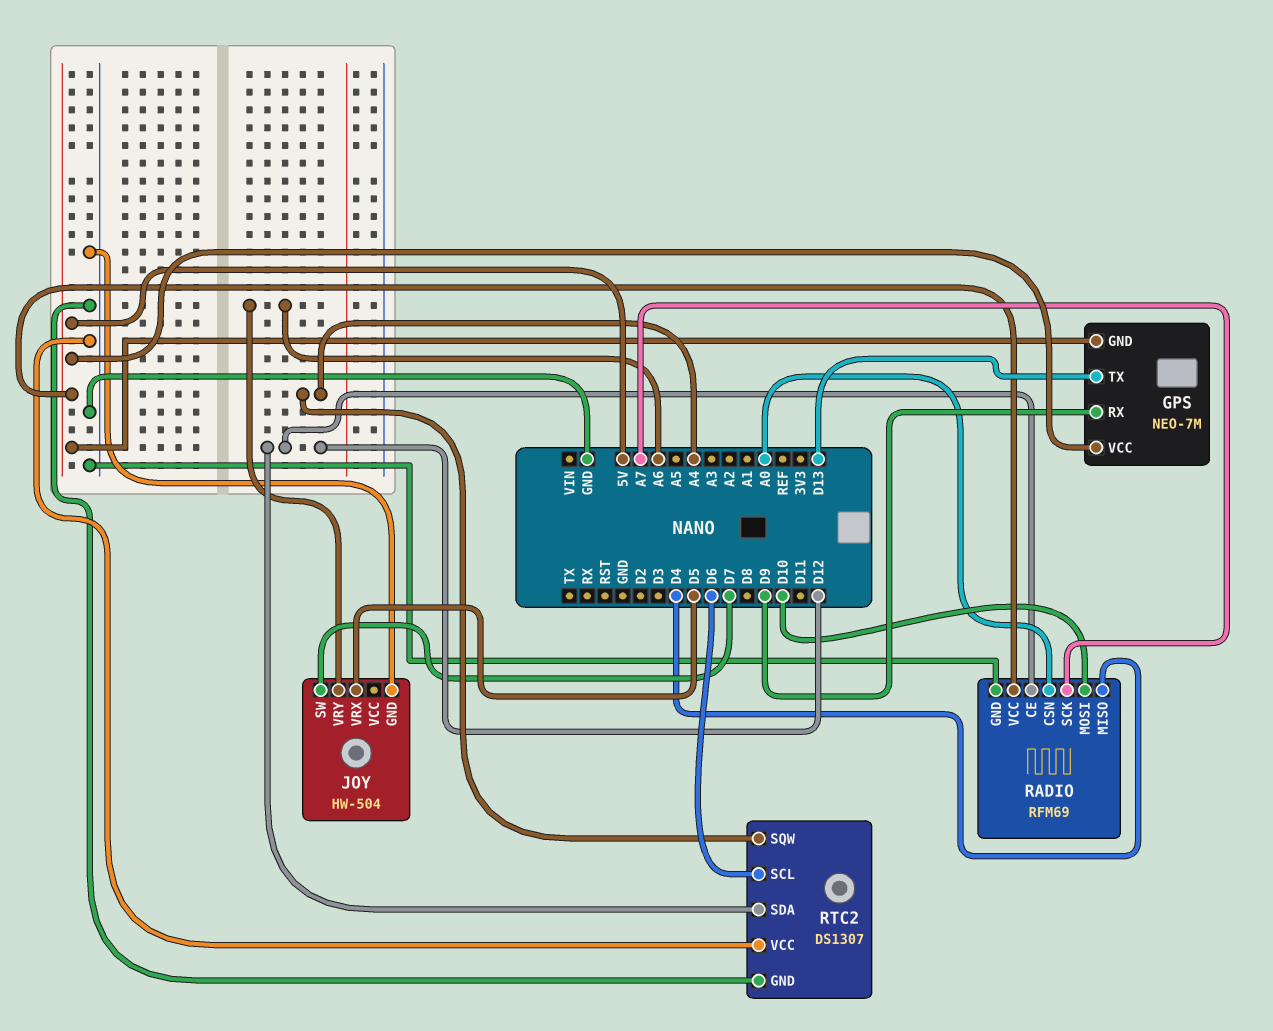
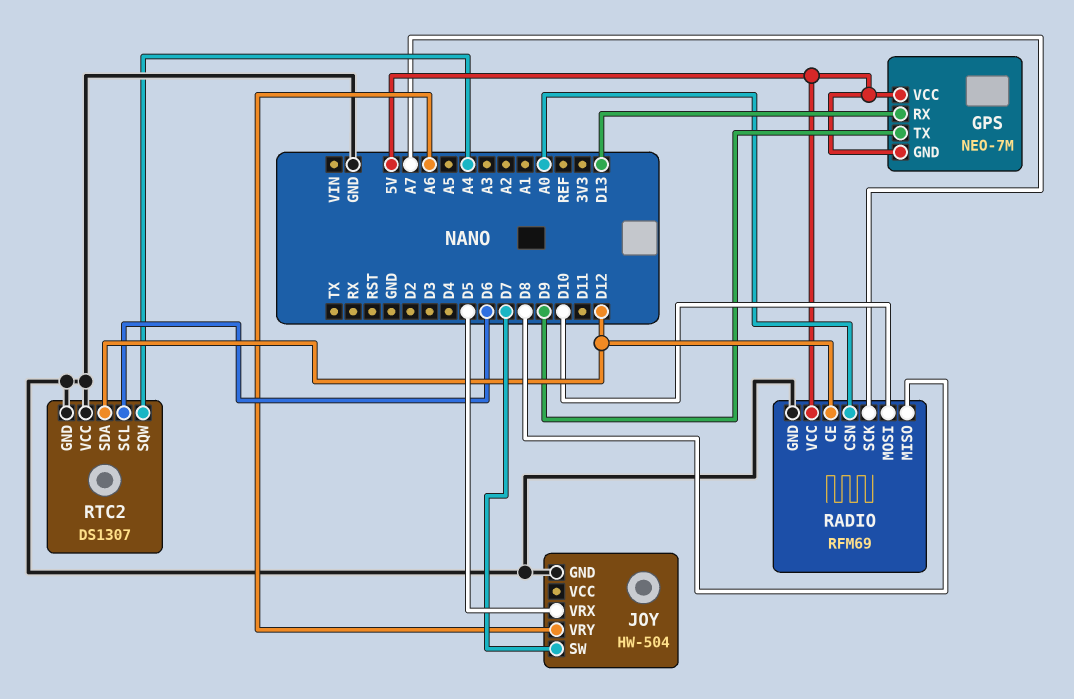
GPS pin RX: D9 -> D13
GPS pin TX: D13 -> D9
RADIO pin MISO: D4 -> D8

